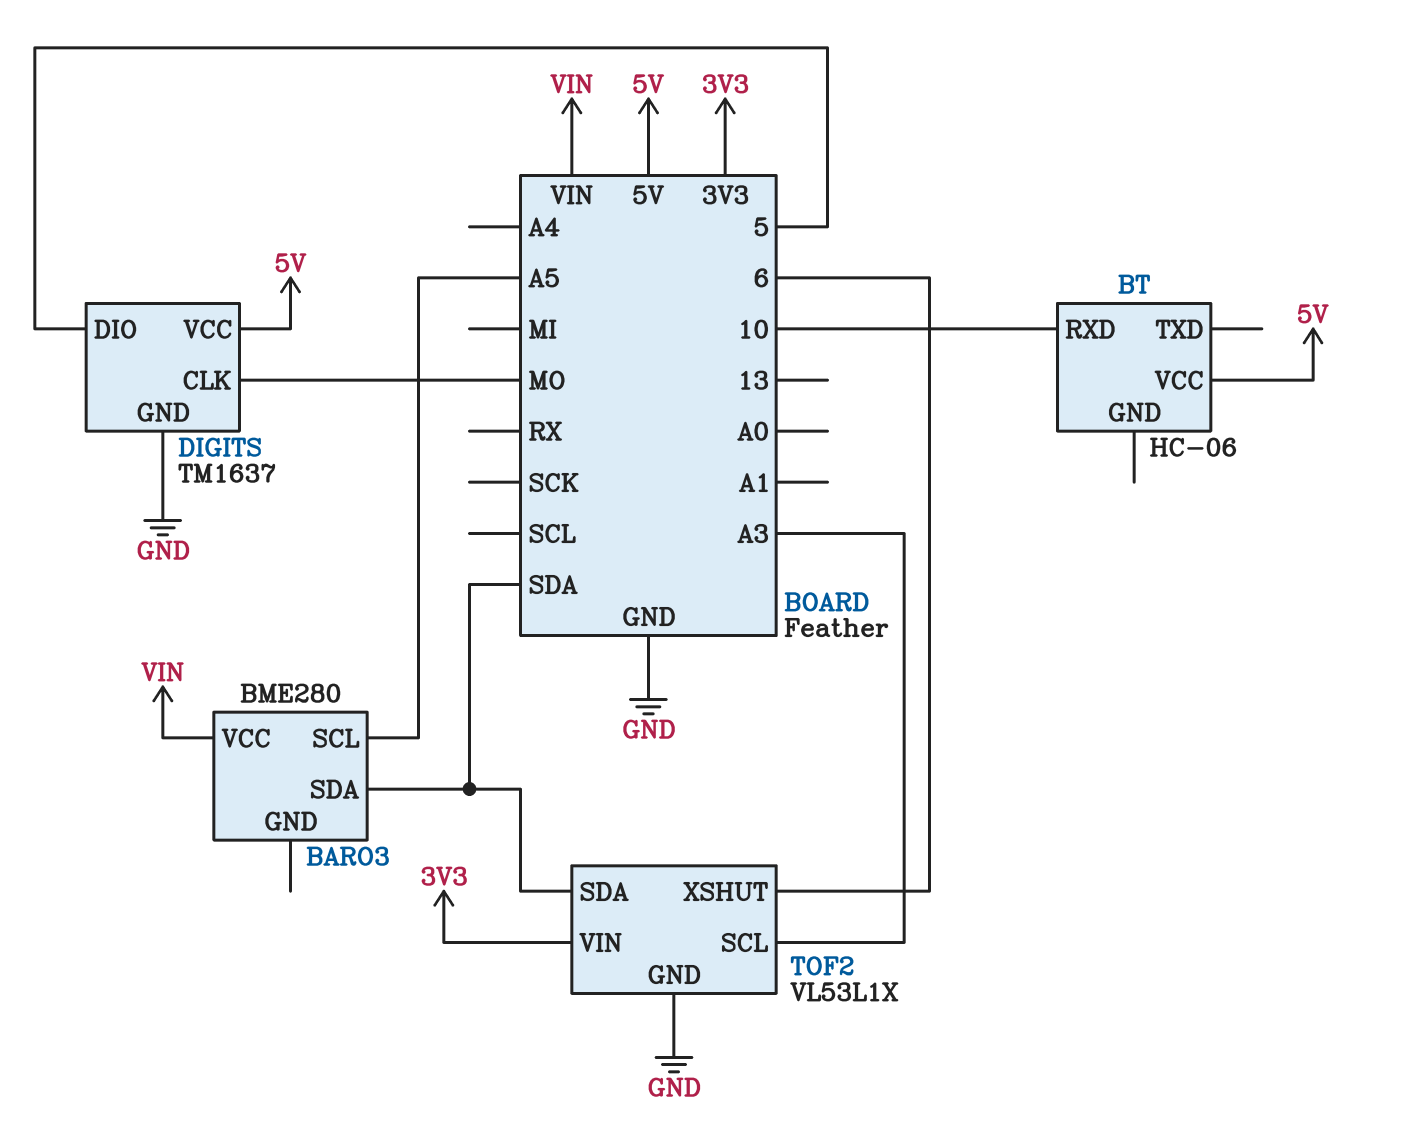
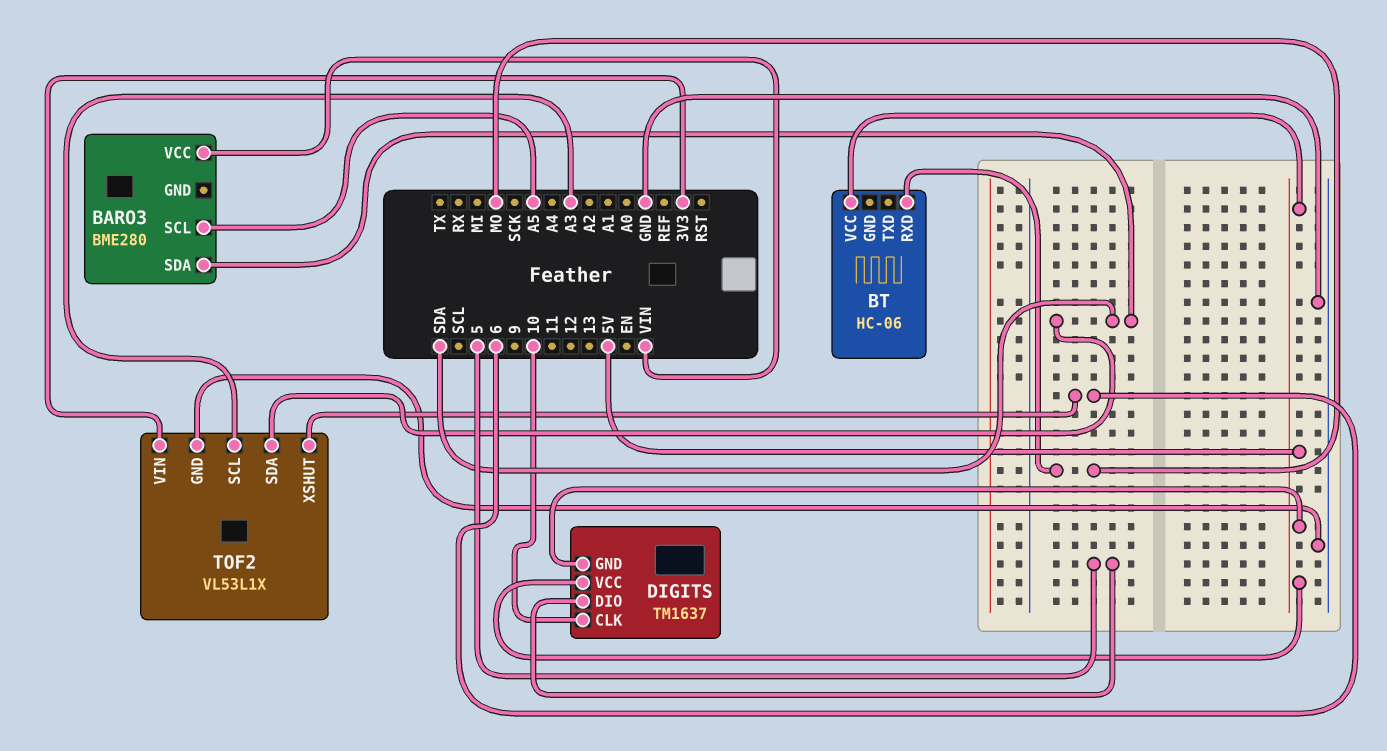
BT pin RXD: 10 -> MO
DIGITS pin CLK: MO -> 10
DIGITS pin GND: GND -> 5V

